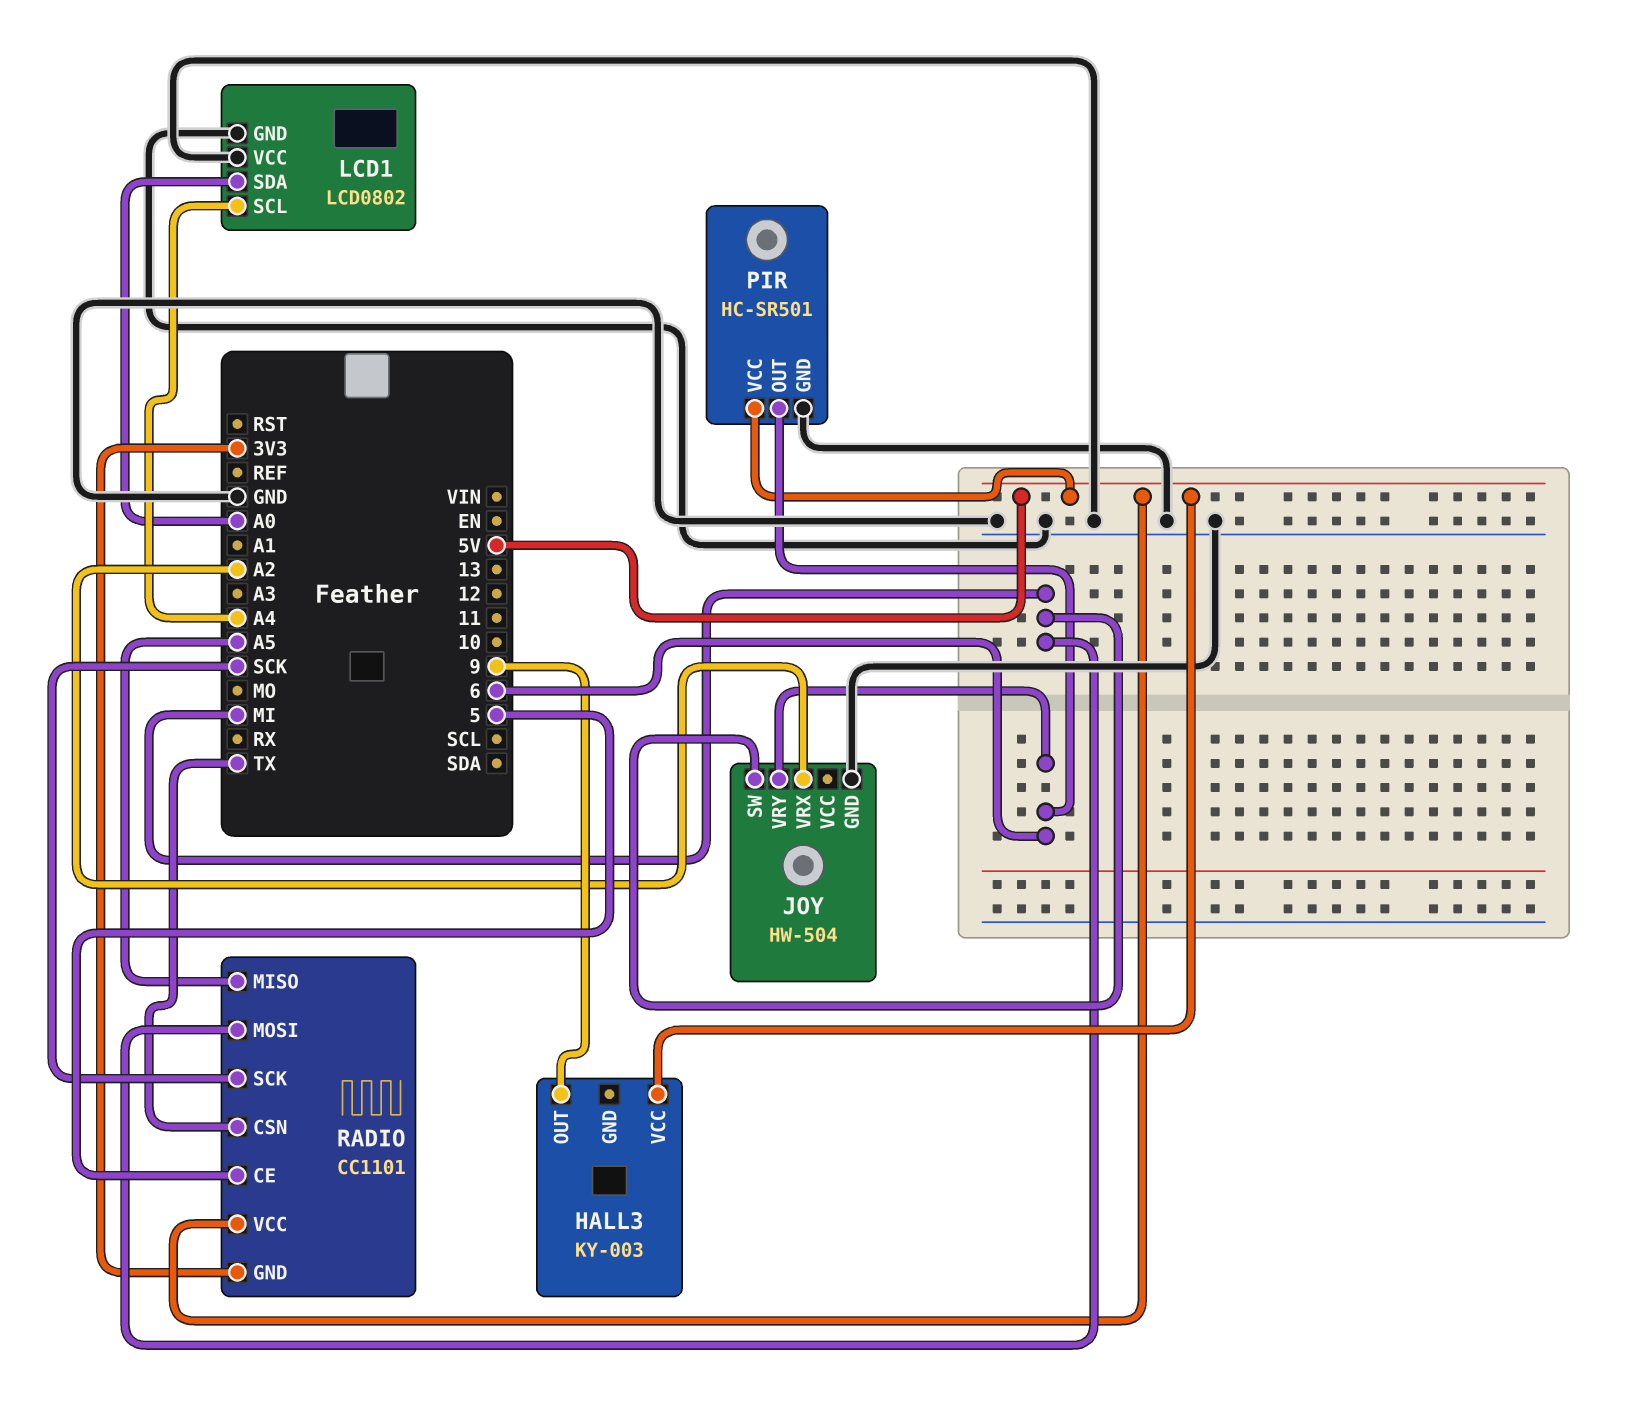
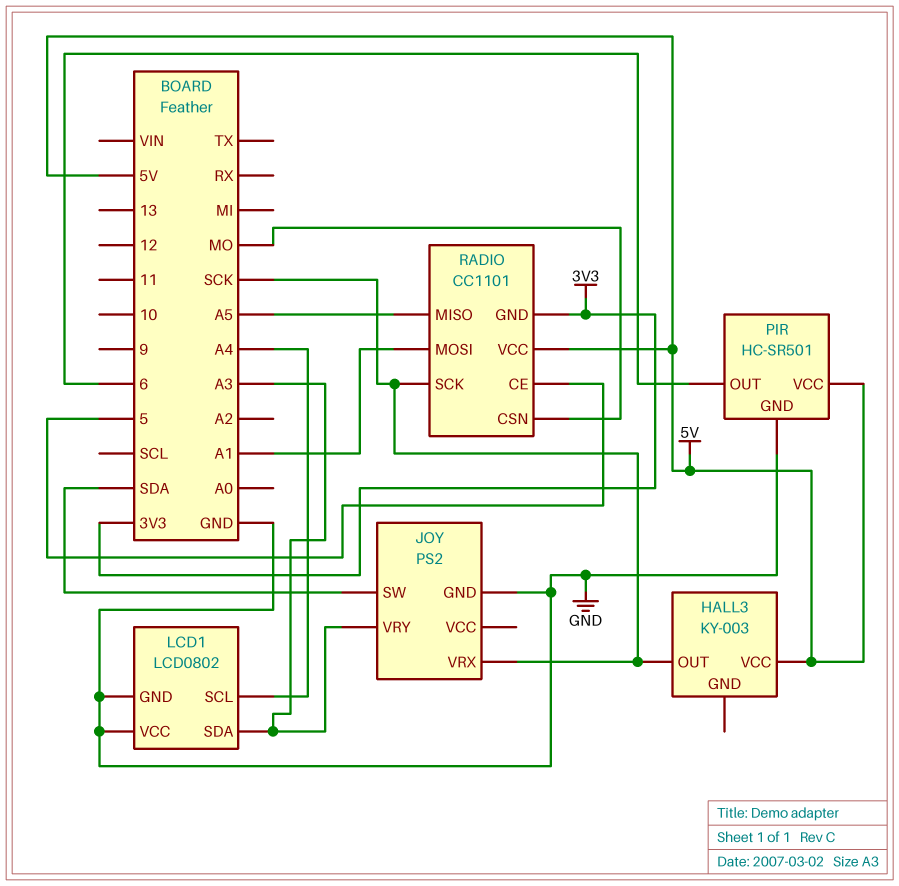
HALL3 pin OUT: 9 -> SCK
JOY: HW-504 -> PS2
JOY pin SW: MI -> SDA
JOY pin VRX: A2 -> SCK
JOY pin VRY: 6 -> A3
LCD1 pin SDA: A0 -> A3
RADIO pin CSN: TX -> MO
RADIO pin MOSI: MI -> A1

